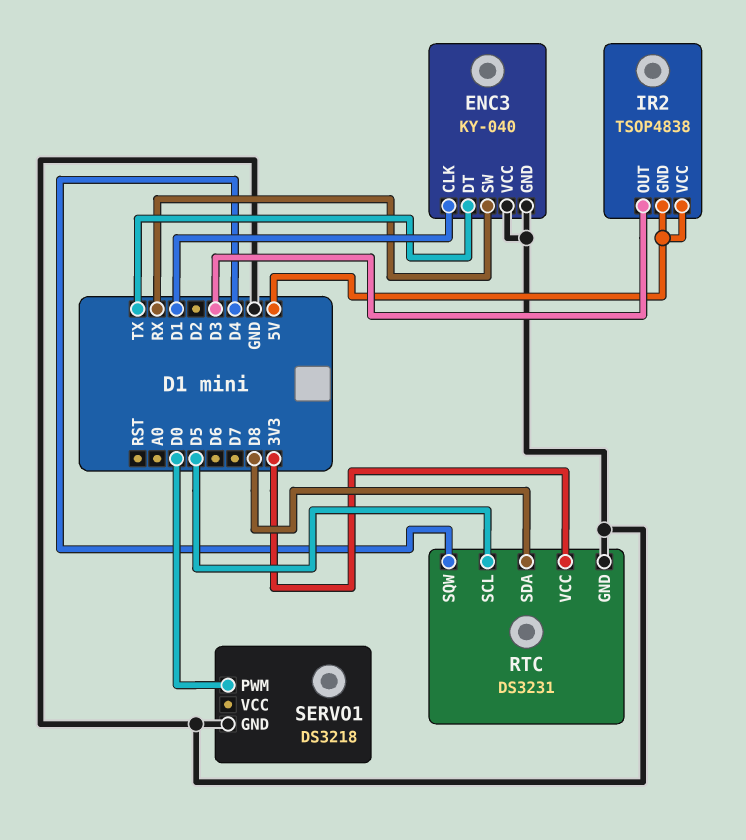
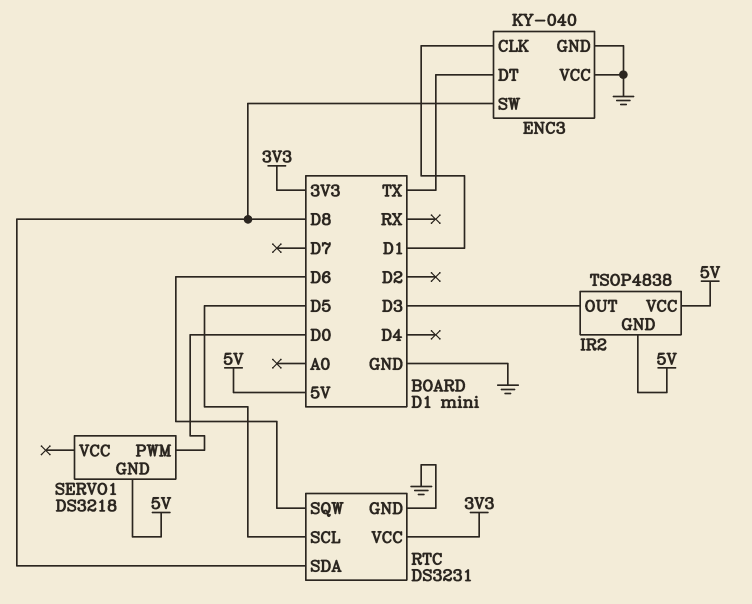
ENC3 pin SW: RX -> D8
RTC pin SQW: D4 -> D6
SERVO1 pin GND: GND -> 5V

